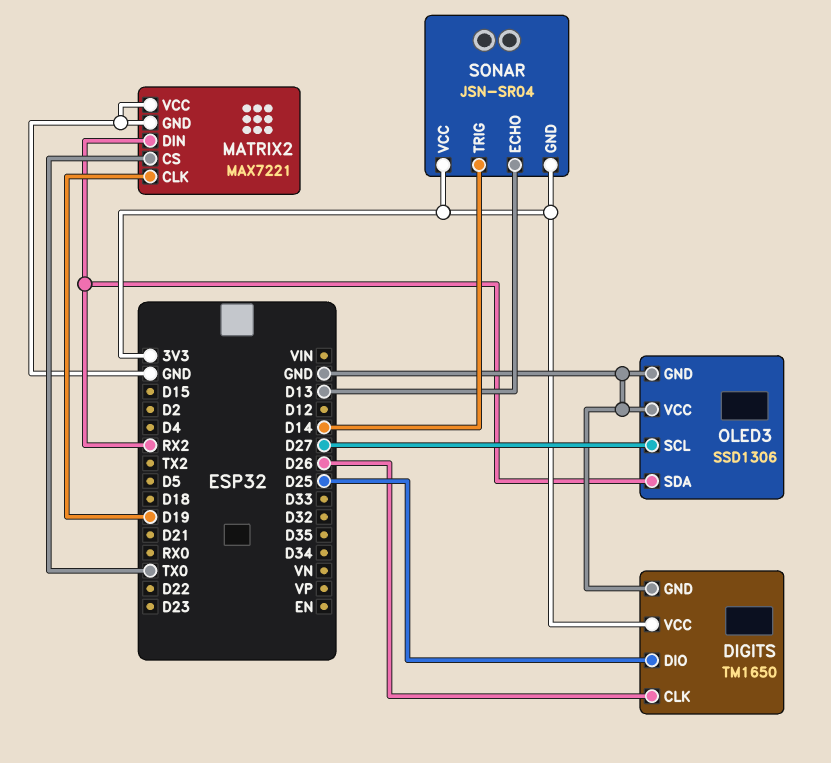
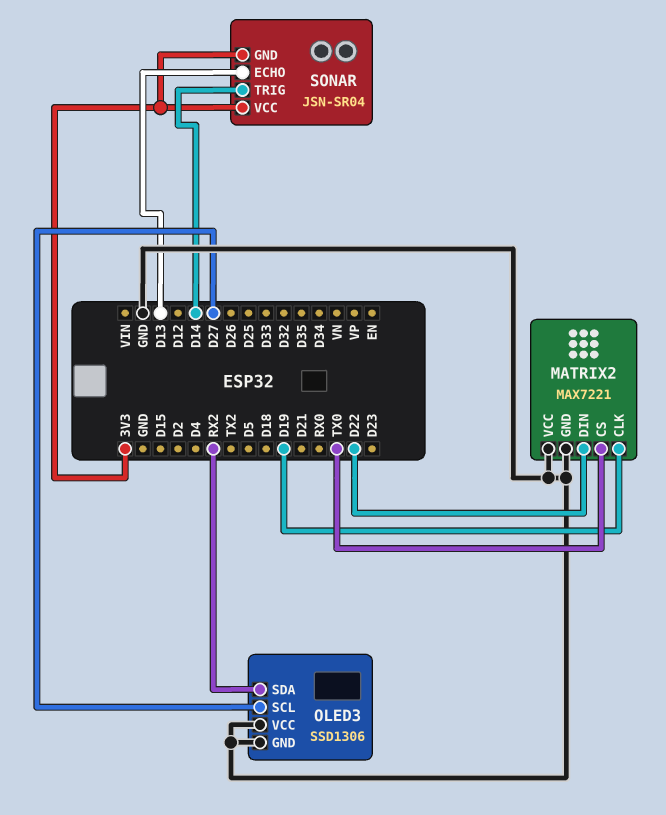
DIGITS: TM1650 -> none
DIGITS pin CLK: D26 -> none
DIGITS pin DIO: D25 -> none
DIGITS pin GND: GND -> none
DIGITS pin VCC: 3V3 -> none
MATRIX2 pin DIN: RX2 -> D22

